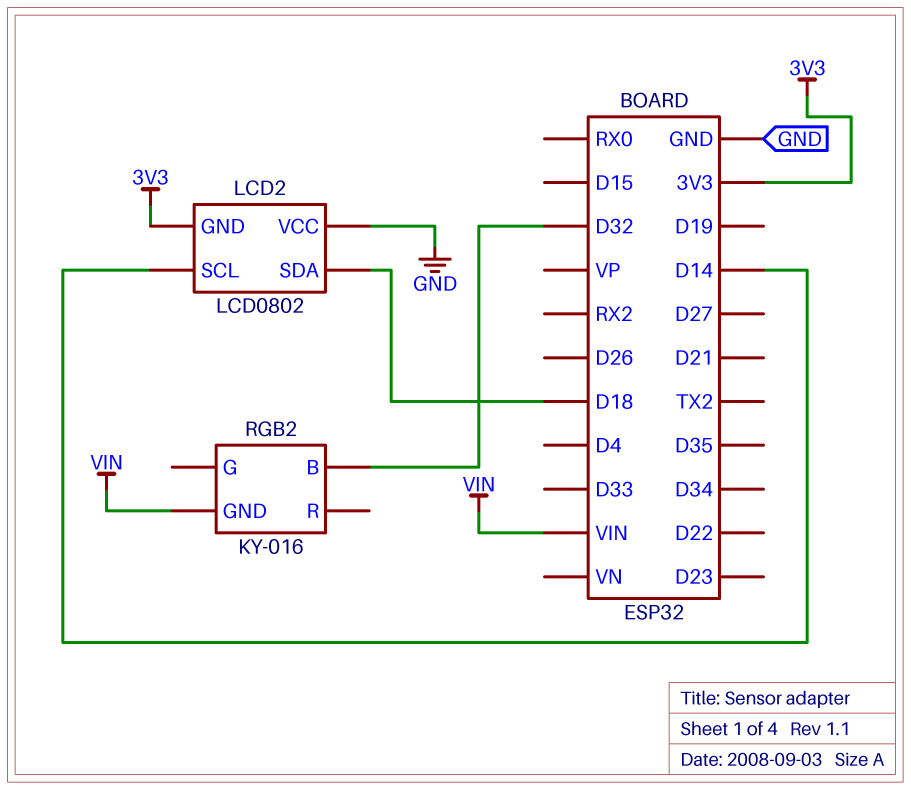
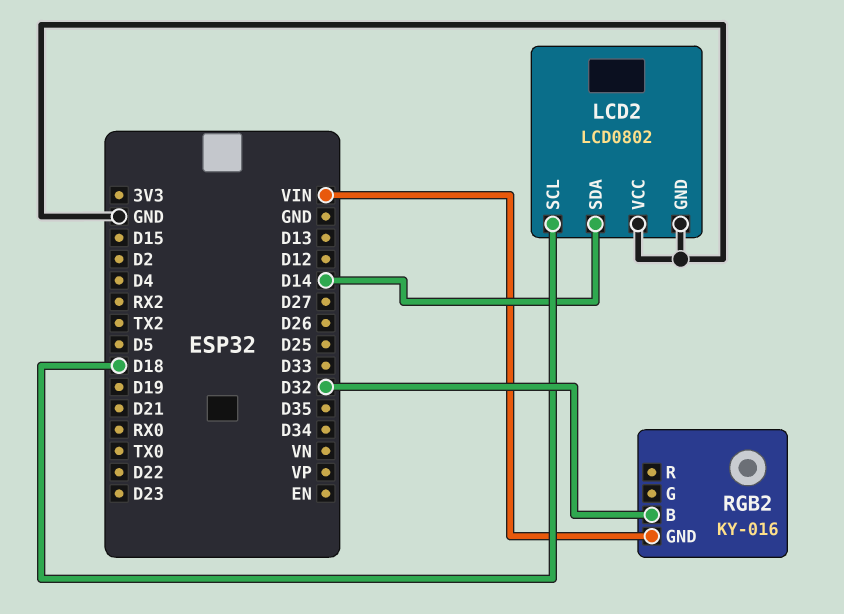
LCD2 pin GND: 3V3 -> GND
LCD2 pin SCL: D14 -> D18
LCD2 pin SDA: D18 -> D14

